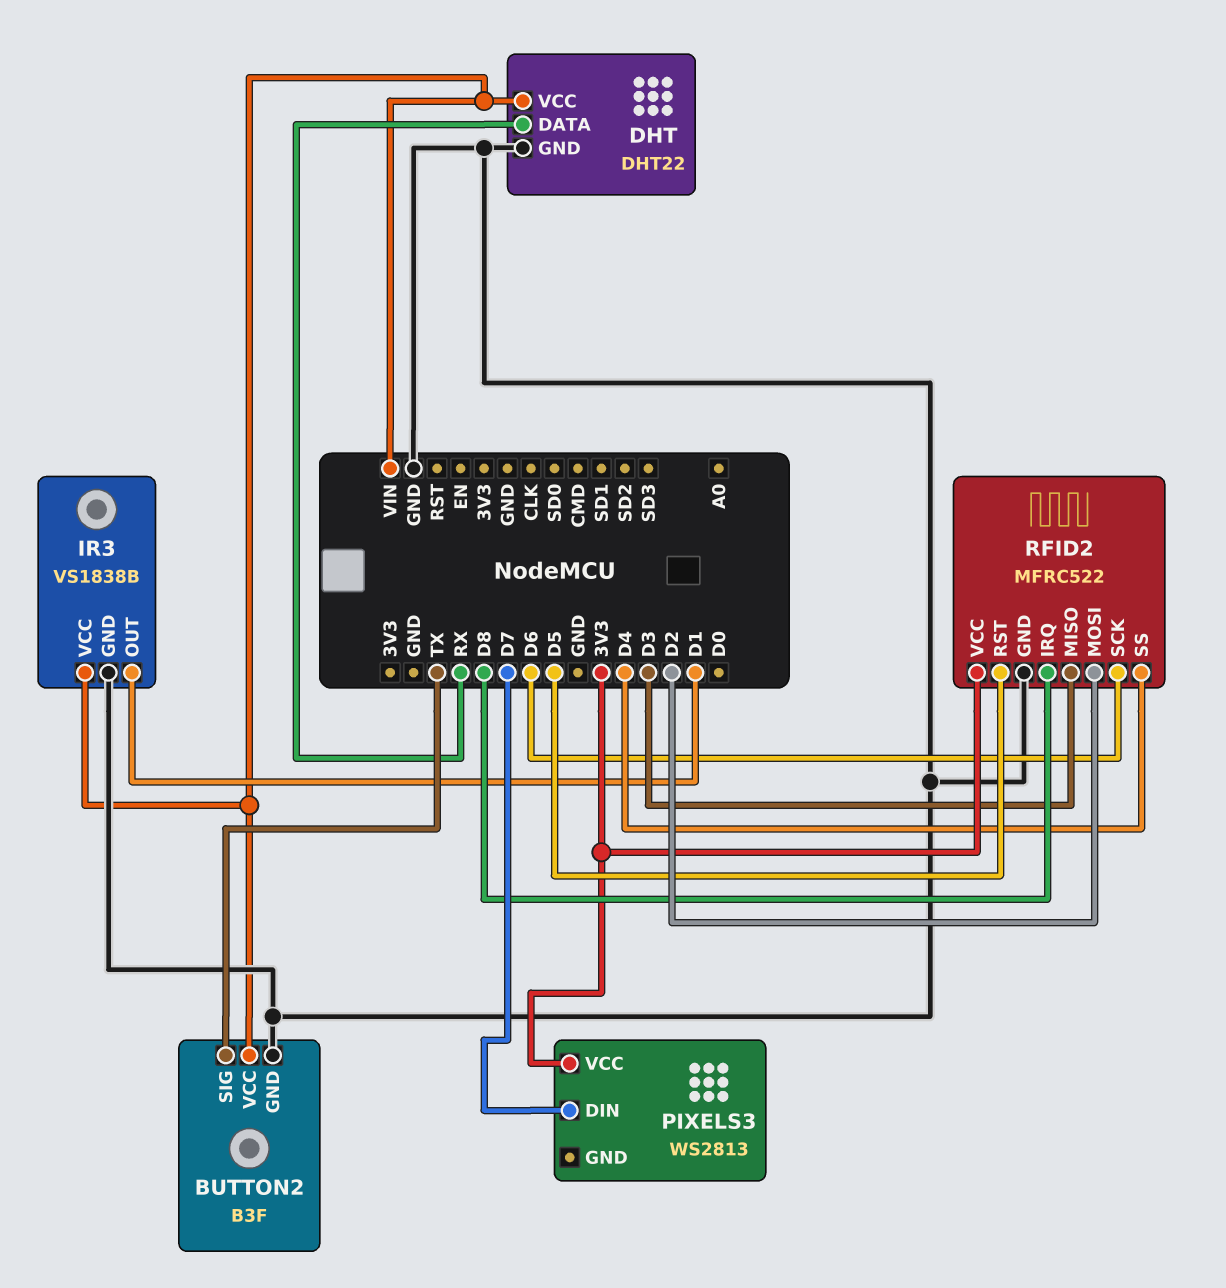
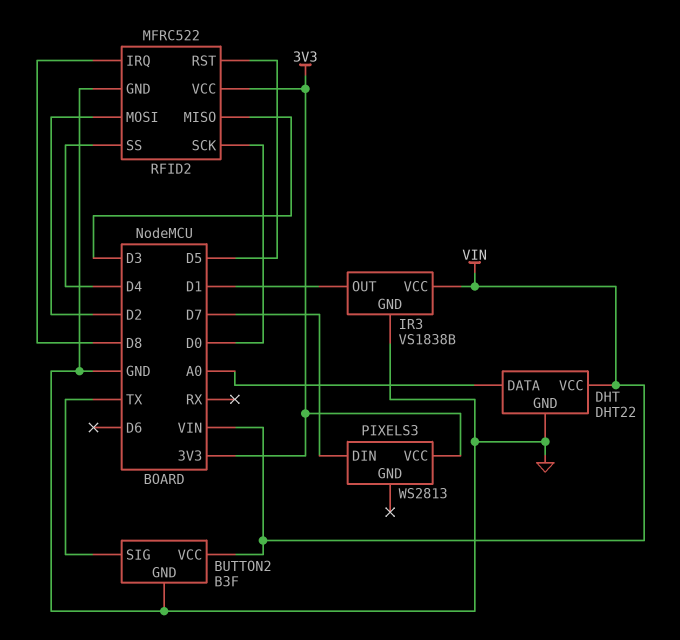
DHT pin DATA: RX -> A0
RFID2 pin SCK: D6 -> D0

